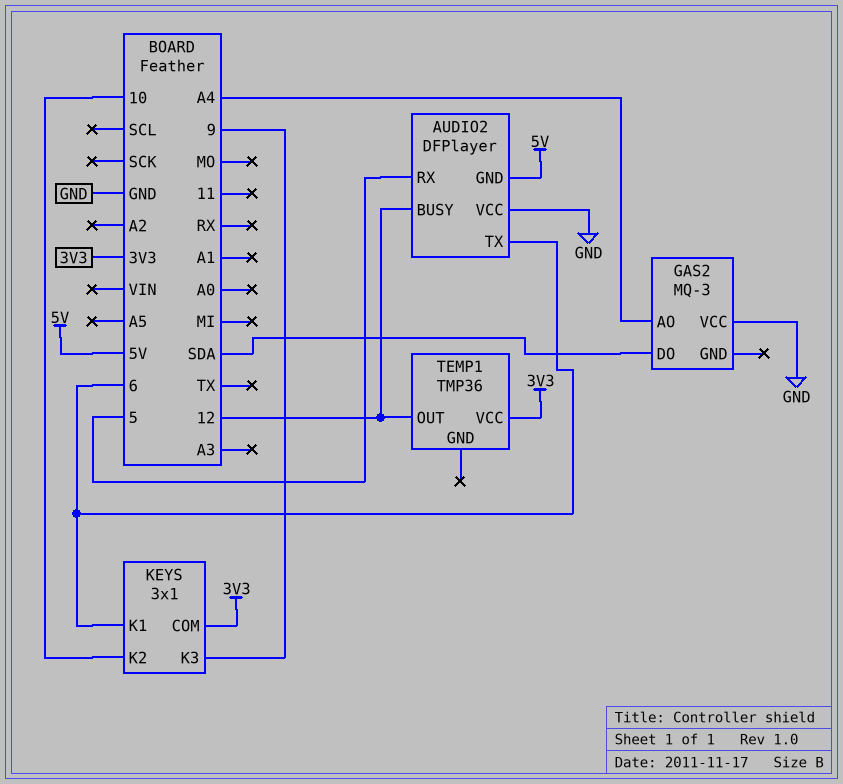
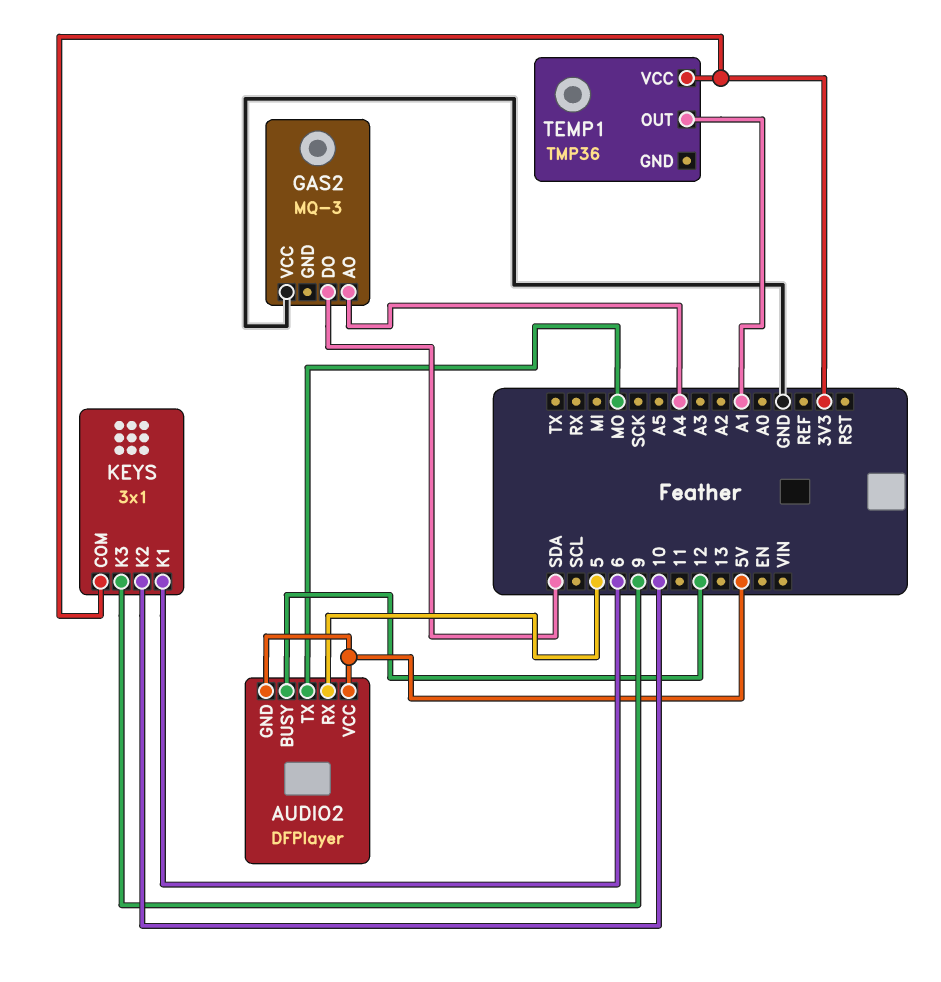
AUDIO2 pin TX: 6 -> MO
AUDIO2 pin VCC: GND -> 5V
TEMP1 pin OUT: 12 -> A1

